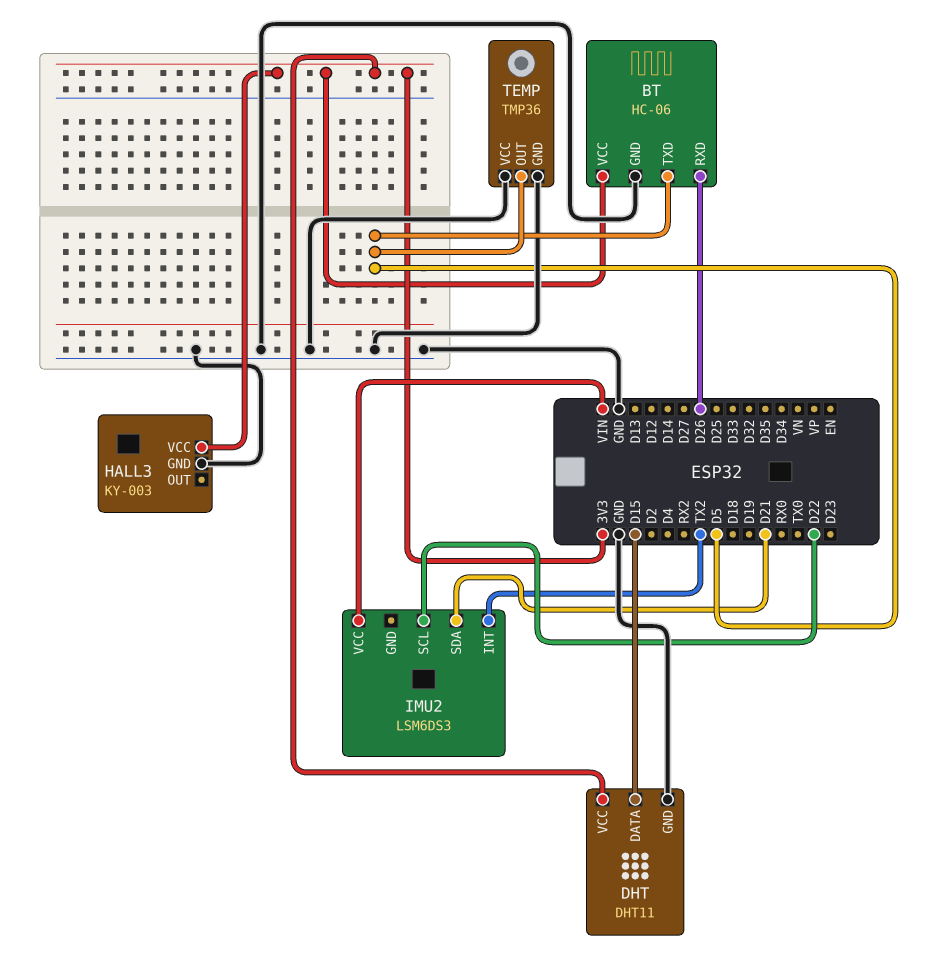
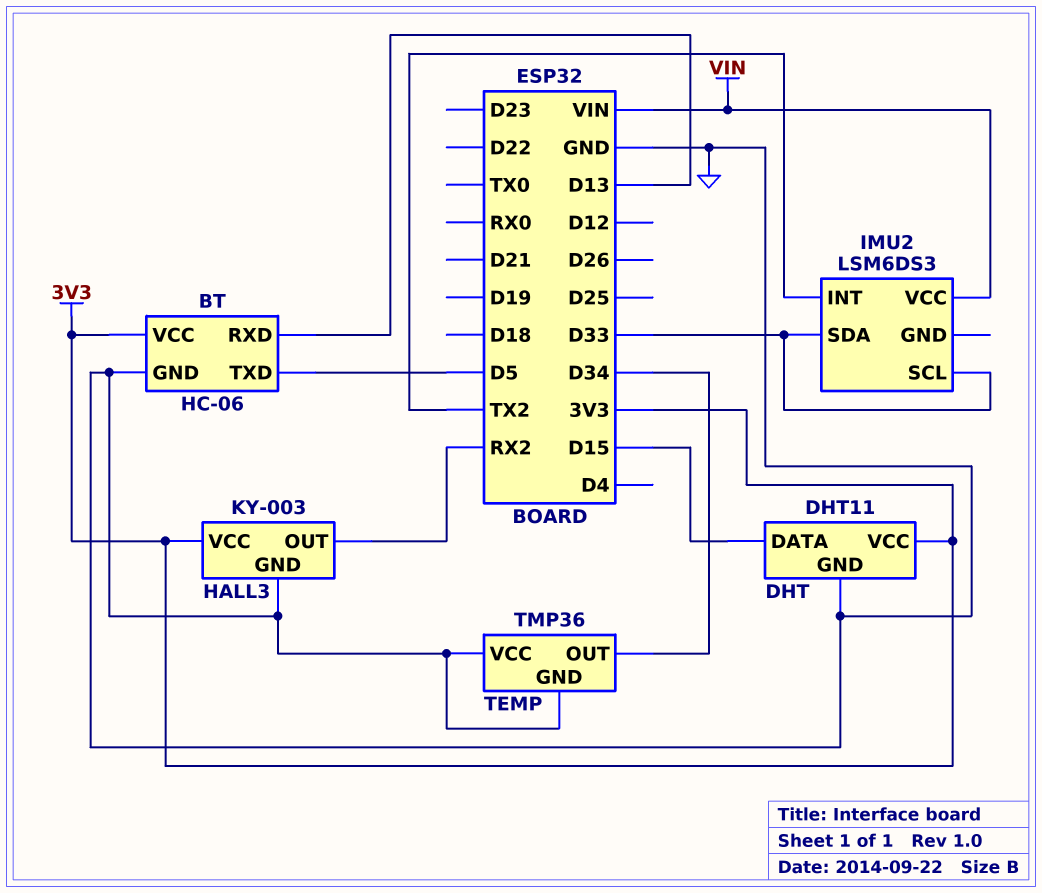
BT pin RXD: D26 -> D13
HALL3 pin OUT: none -> RX2
IMU2 pin SCL: D22 -> D33
IMU2 pin SDA: D21 -> D33
TEMP pin OUT: D5 -> D34

